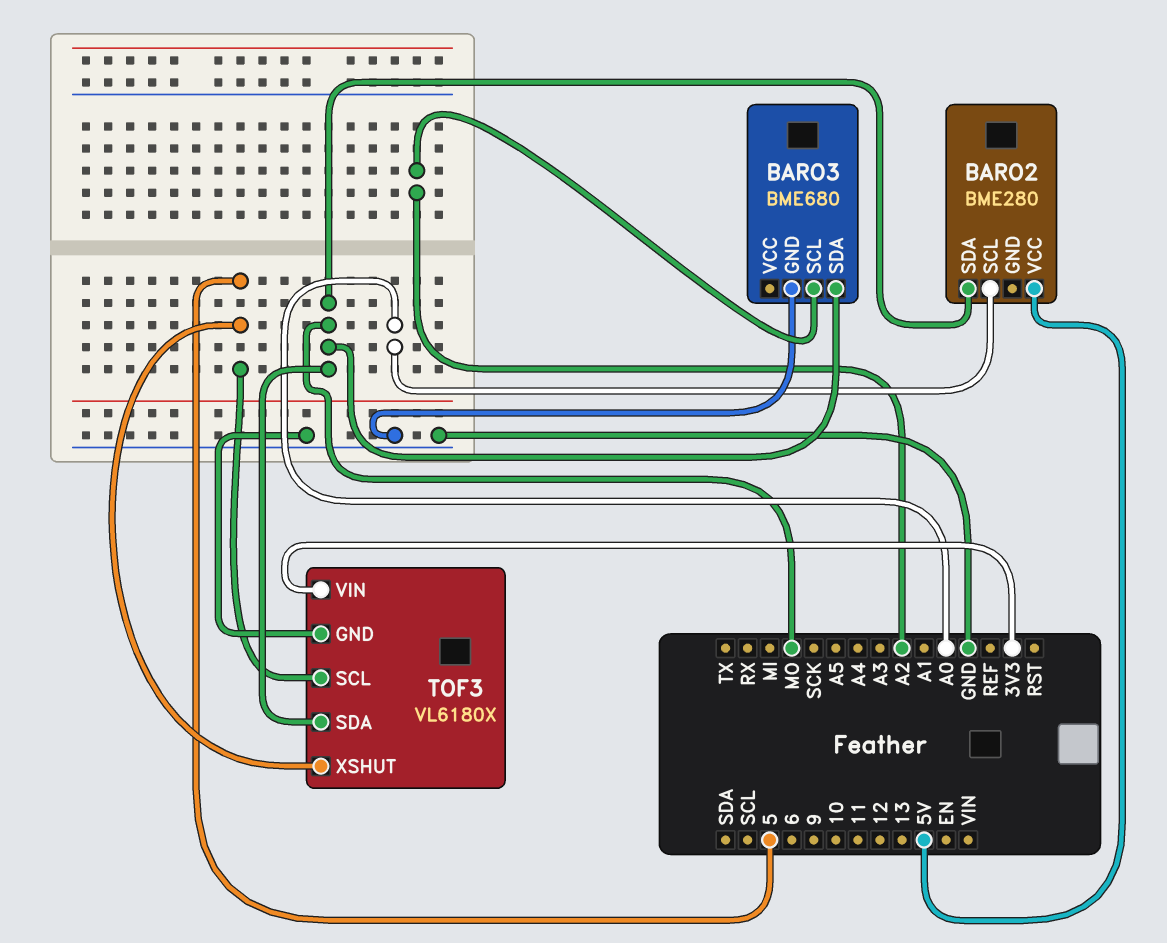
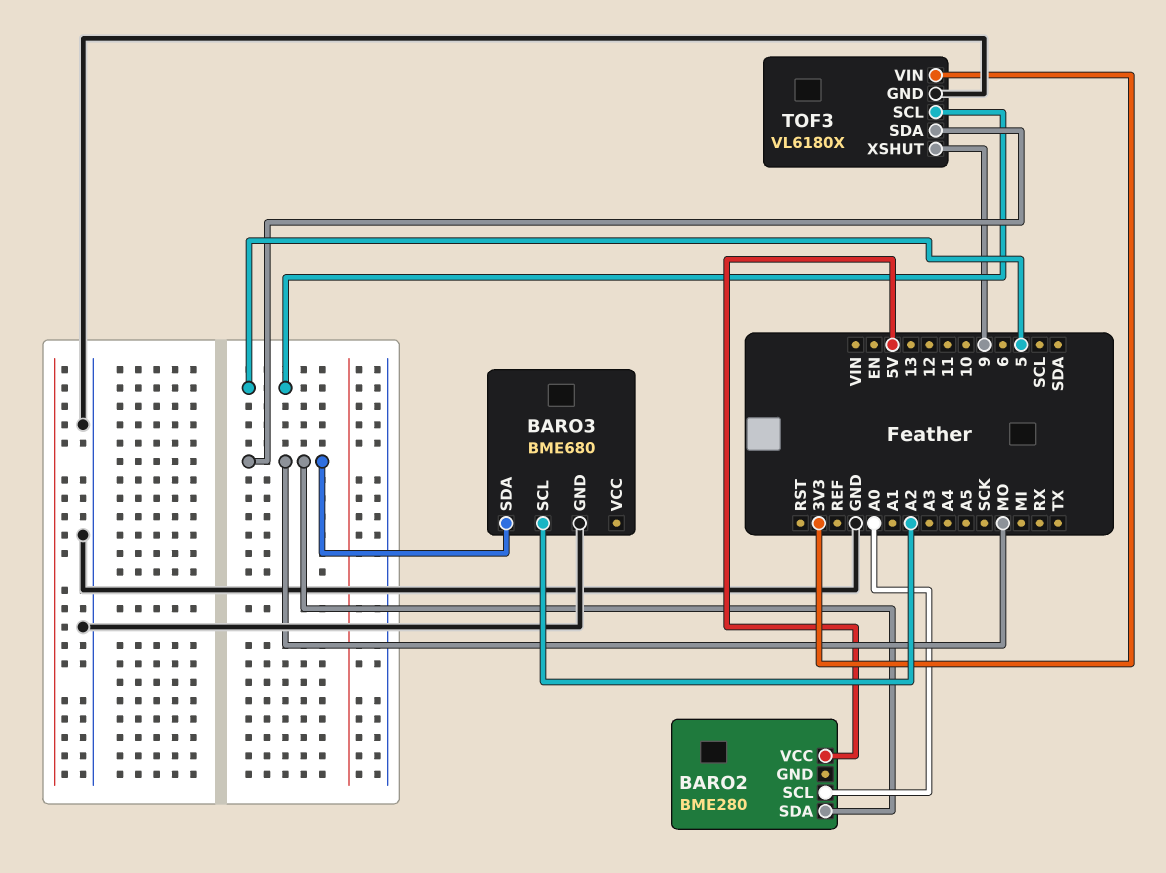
TOF3 pin XSHUT: 5 -> 9

